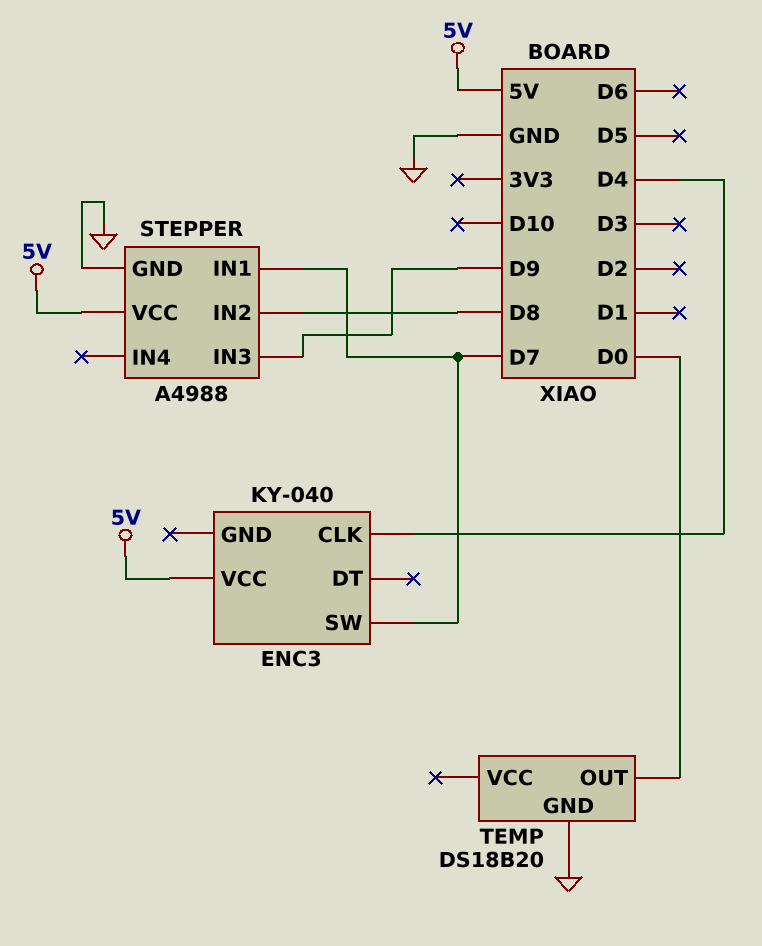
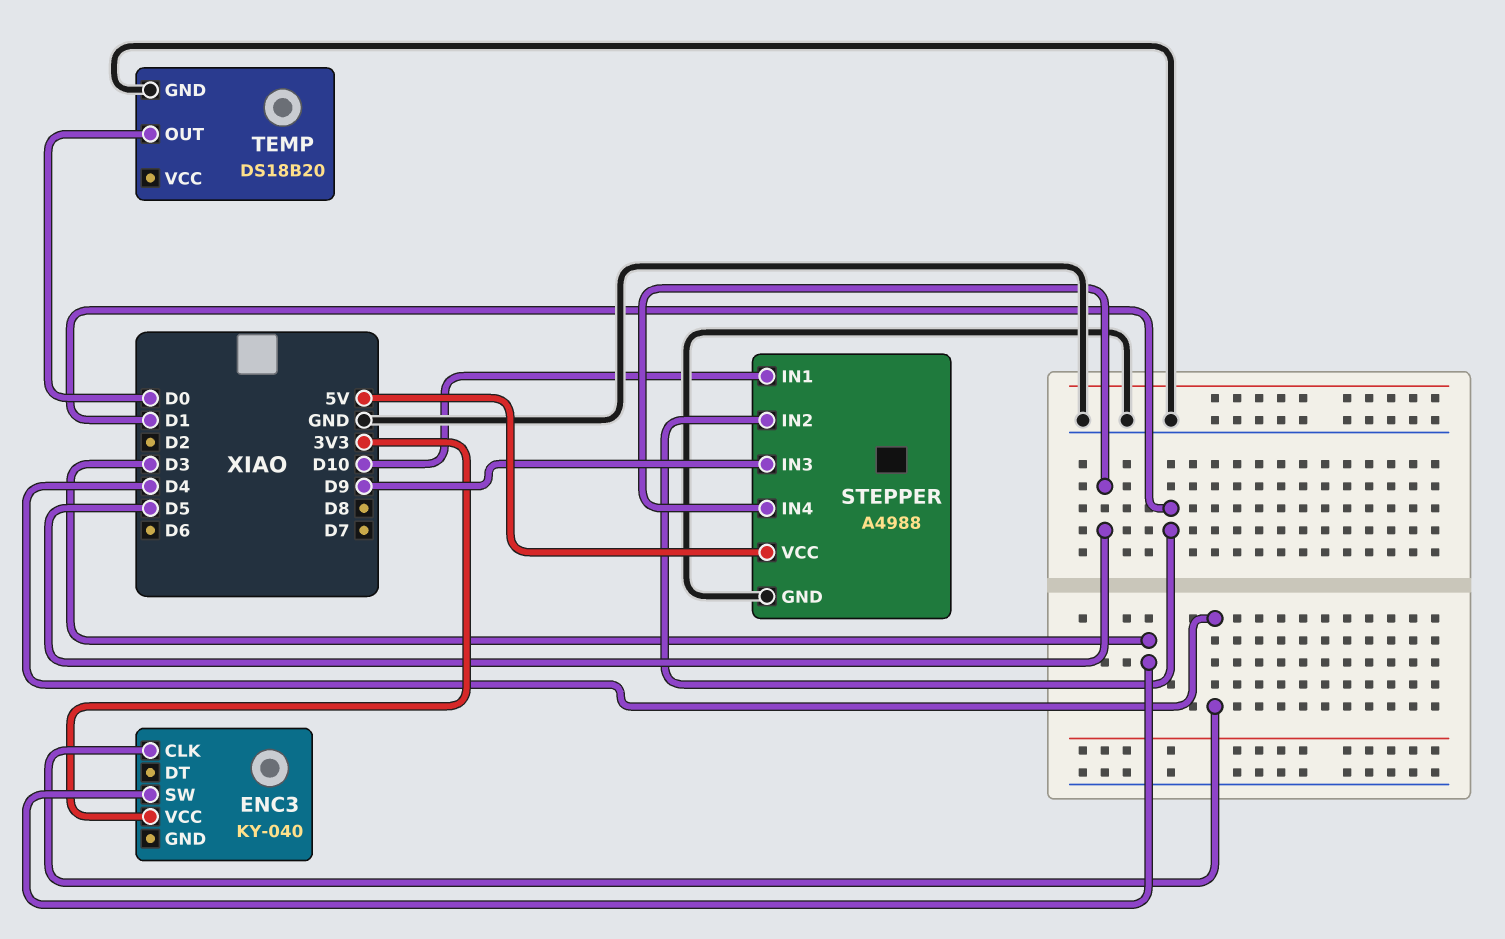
ENC3 pin SW: D7 -> D3
ENC3 pin VCC: 5V -> 3V3
STEPPER pin IN1: D7 -> D10
STEPPER pin IN2: D8 -> D1
STEPPER pin IN4: none -> D5

